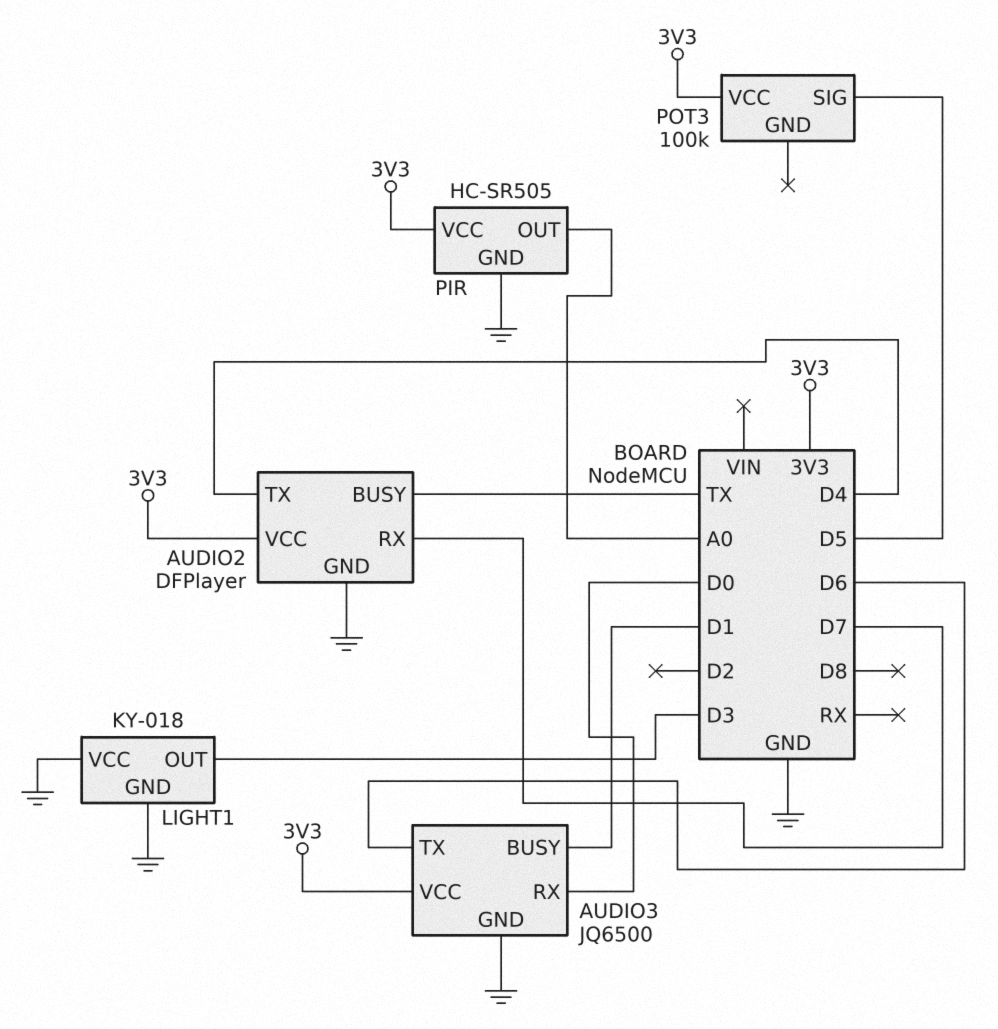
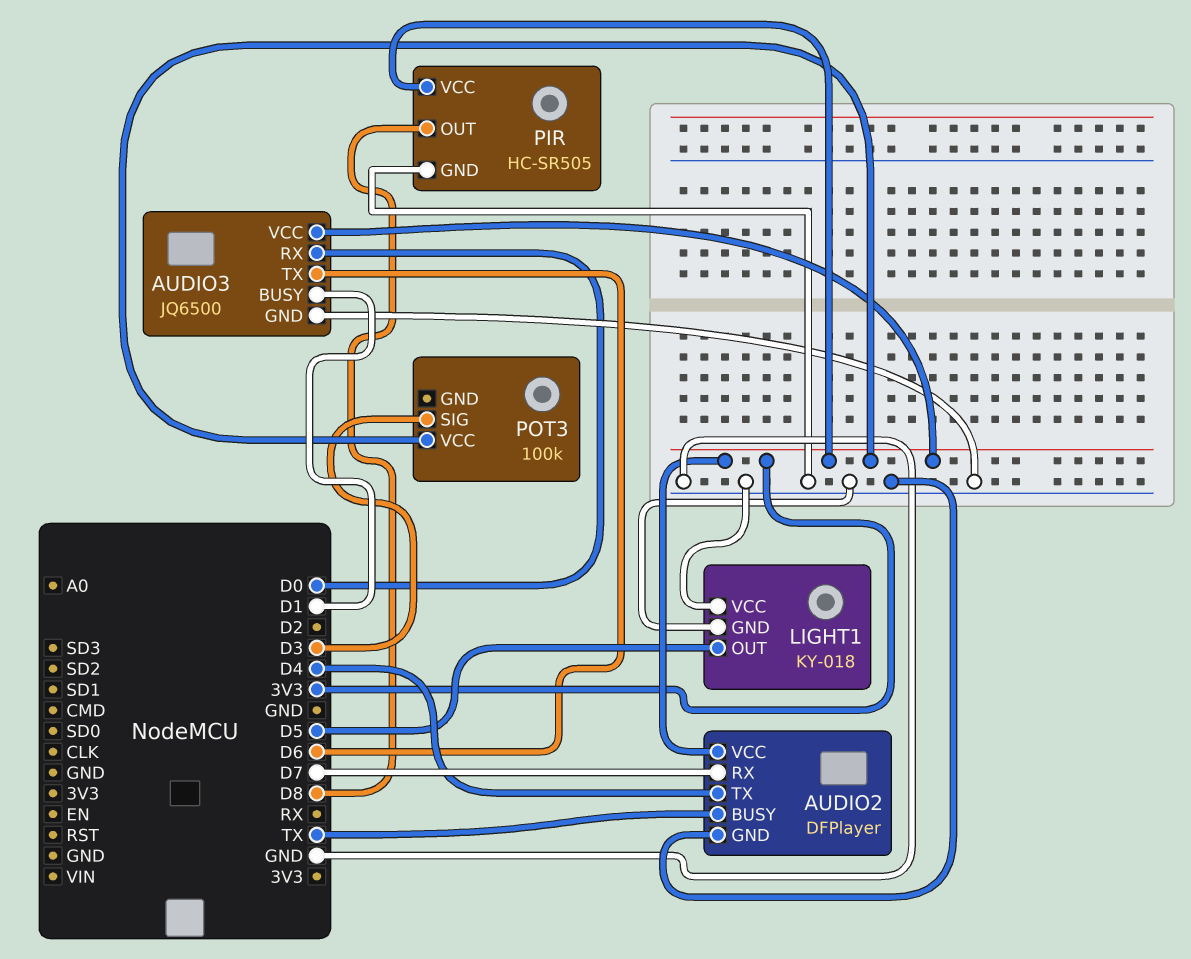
LIGHT1 pin OUT: D3 -> D5
PIR pin OUT: A0 -> D8
POT3 pin SIG: D5 -> D3

